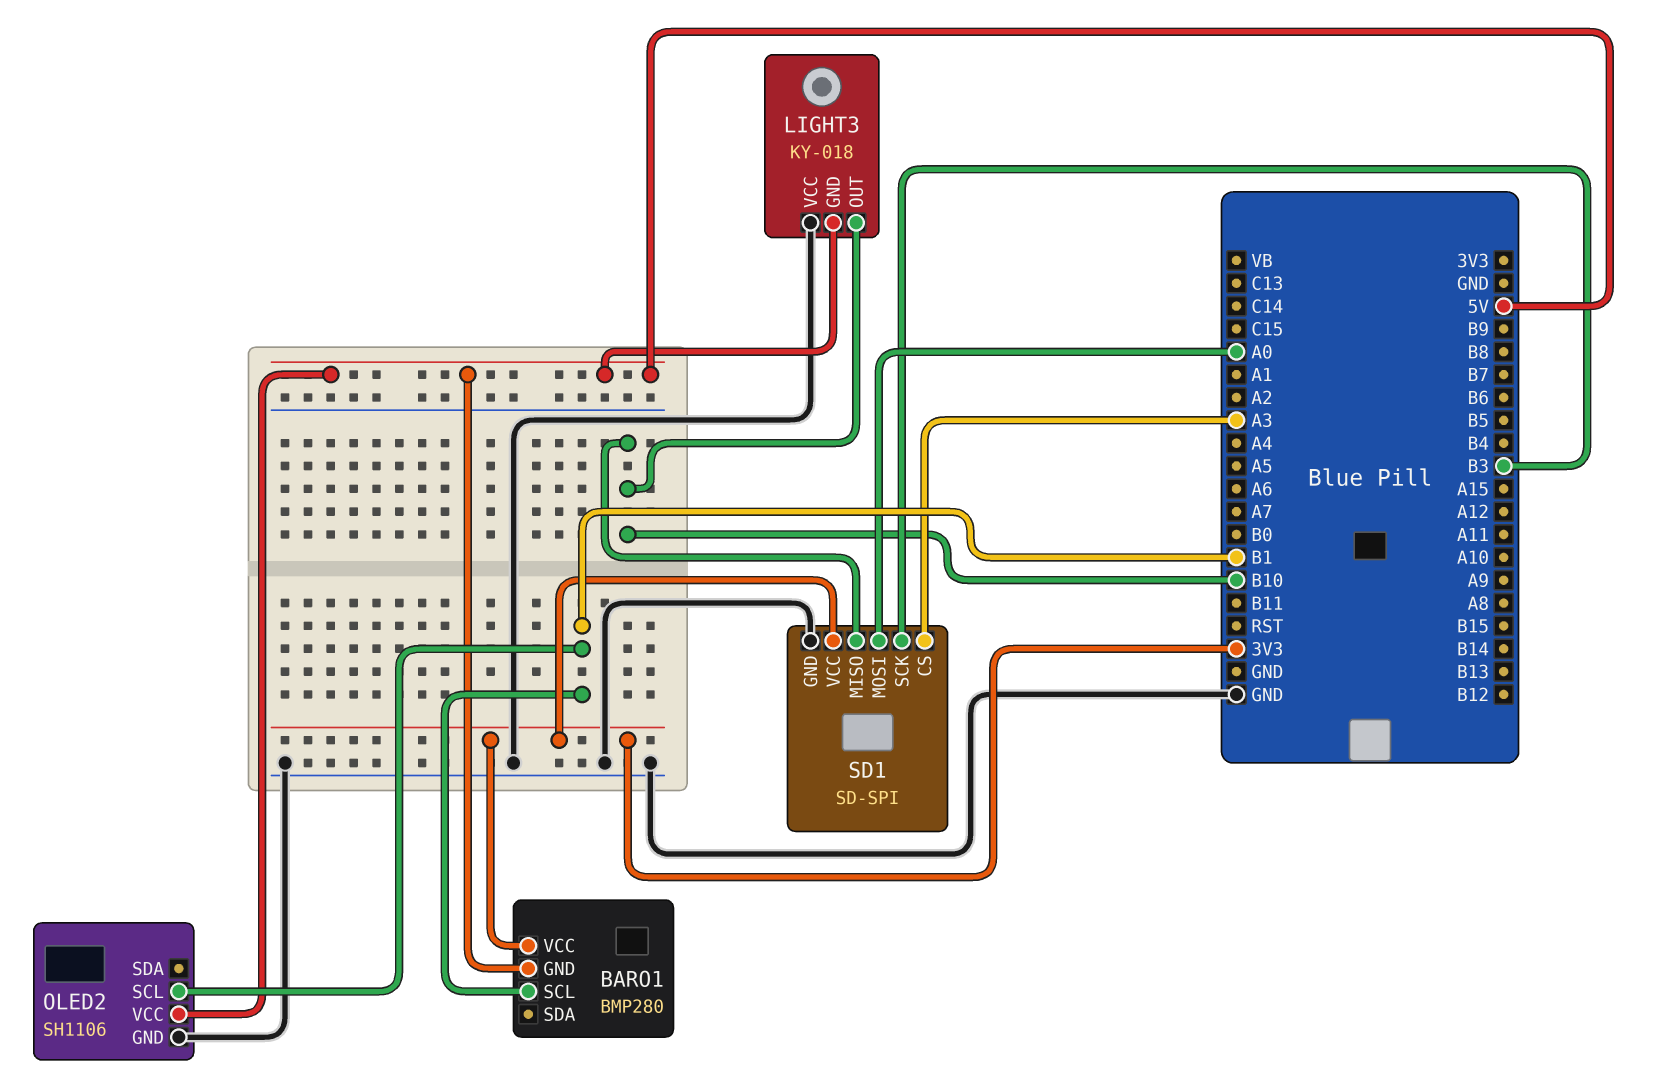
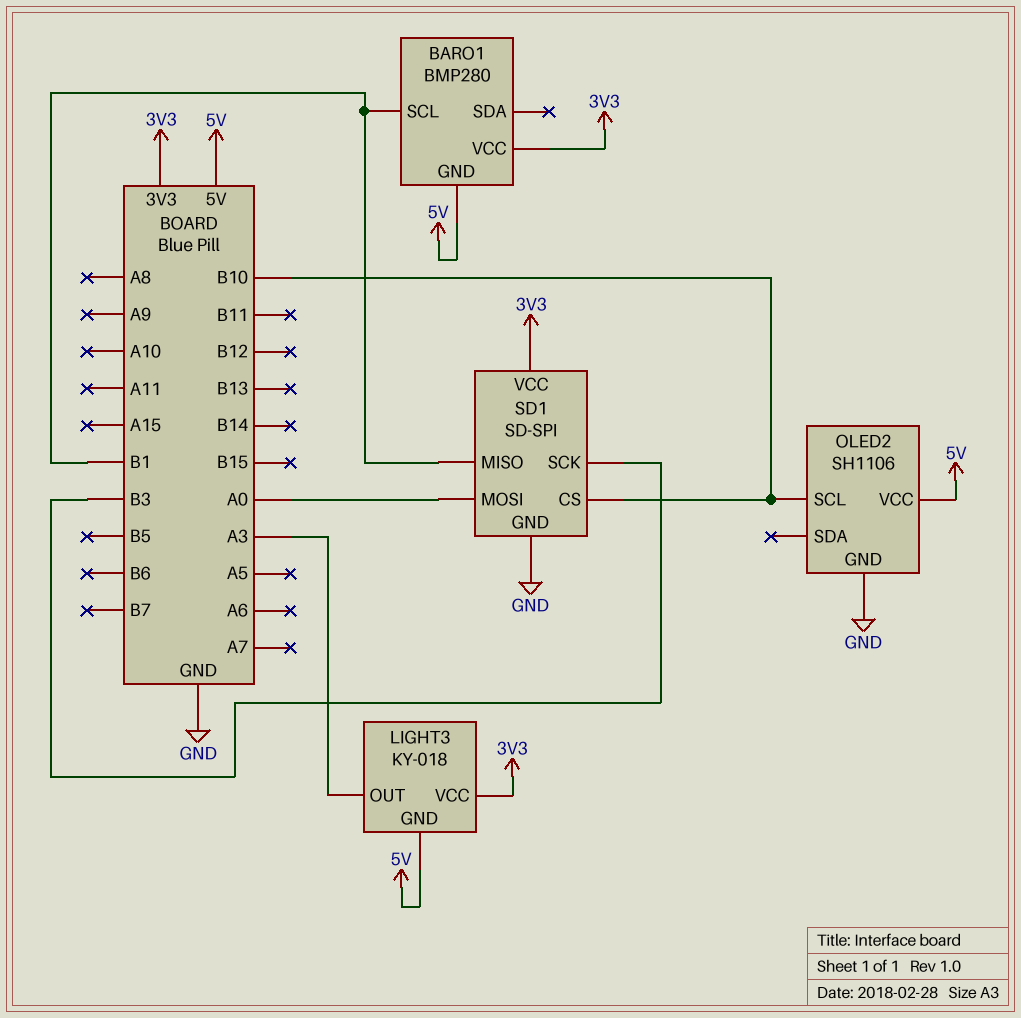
LIGHT3 pin OUT: B10 -> A3
LIGHT3 pin VCC: GND -> 3V3
OLED2 pin SCL: B1 -> B10
SD1 pin CS: A3 -> B10
SD1 pin MISO: B10 -> B1

